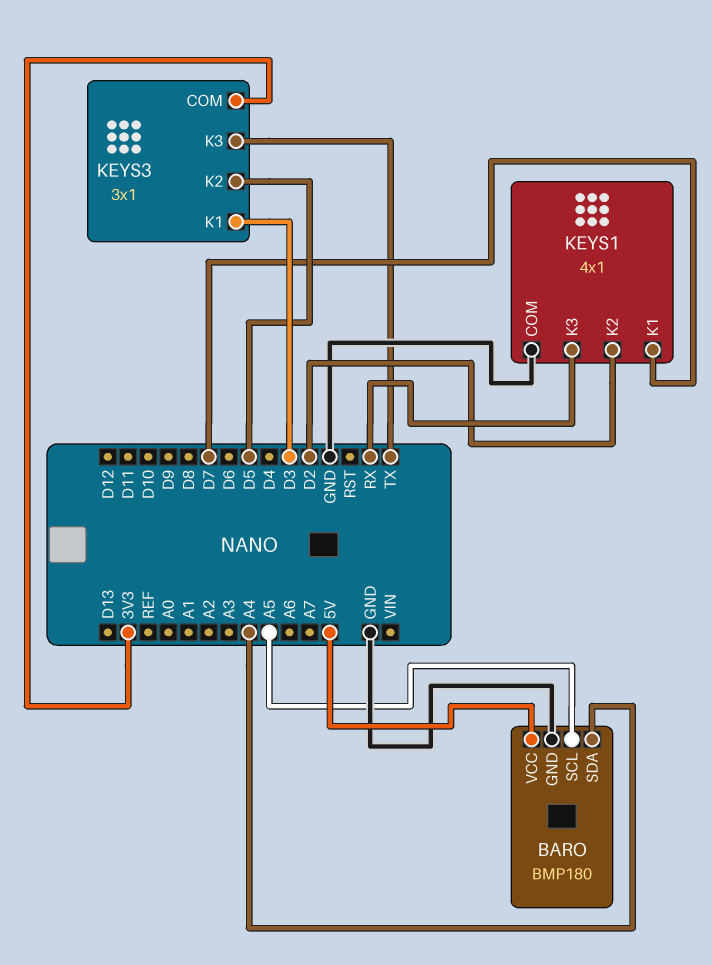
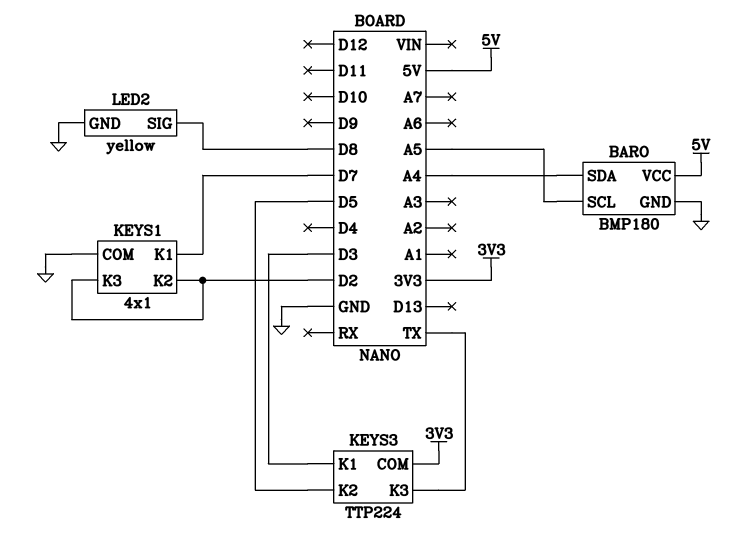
KEYS1 pin K3: RX -> D2
KEYS3: 3x1 -> TTP224
LED2: none -> yellow
LED2 pin GND: none -> GND
LED2 pin SIG: none -> D8

